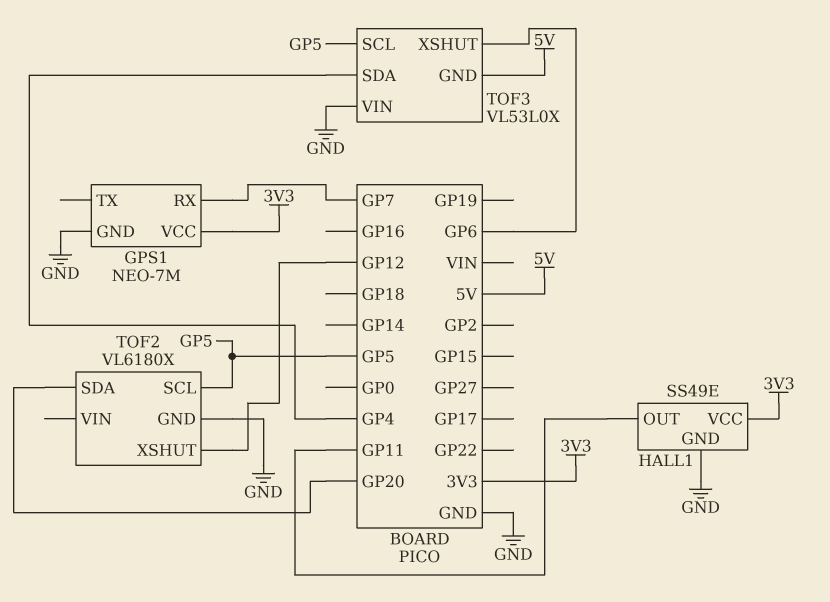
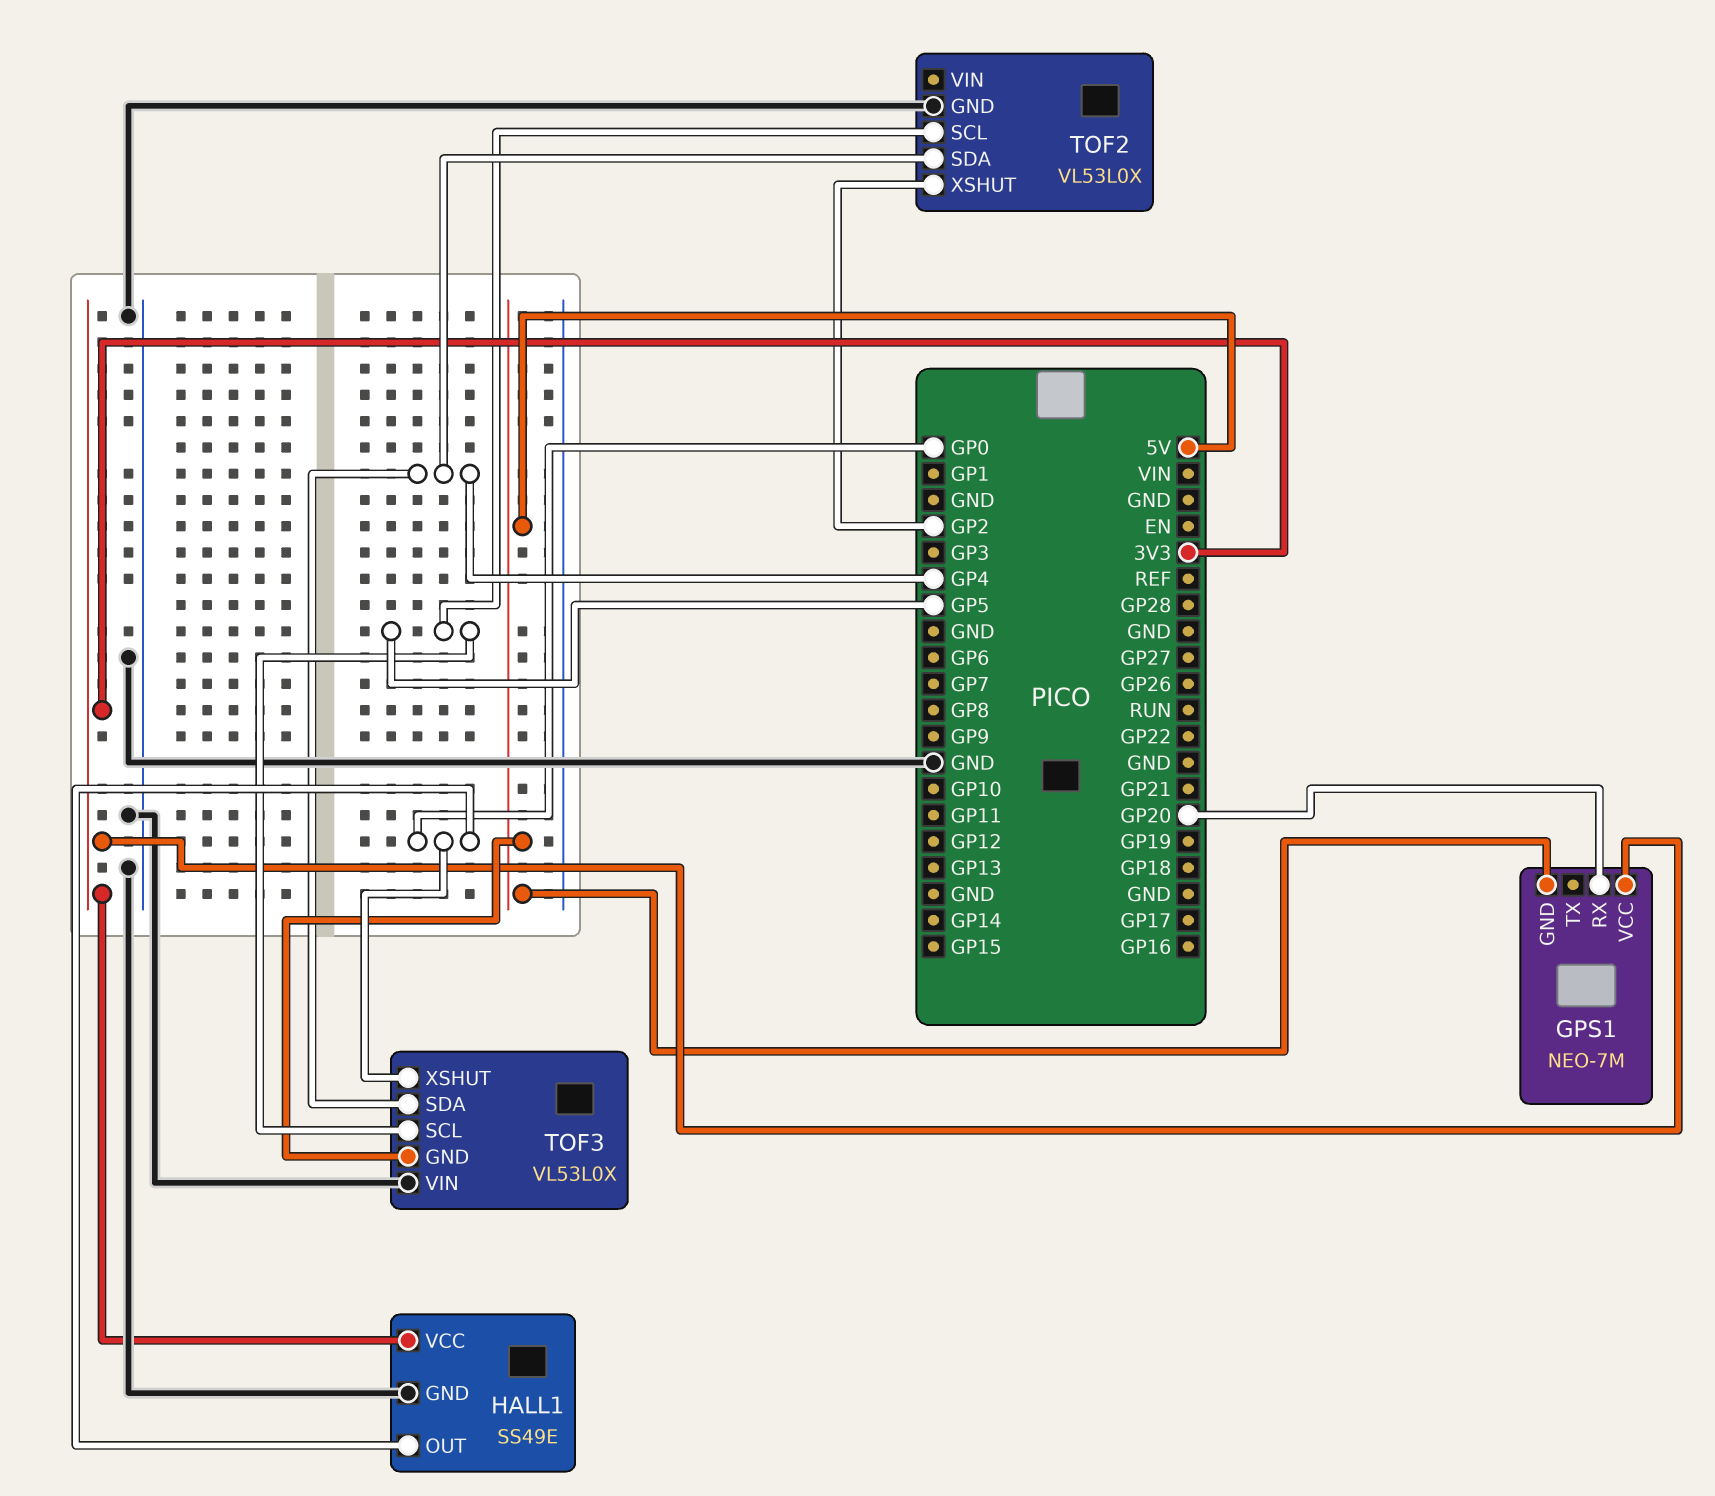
GPS1 pin GND: GND -> 5V
GPS1 pin RX: GP7 -> GP20
HALL1 pin OUT: GP11 -> GP0
TOF2: VL6180X -> VL53L0X
TOF2 pin SDA: GP20 -> GP4
TOF2 pin XSHUT: GP12 -> GP2
TOF3 pin XSHUT: GP6 -> GP0

